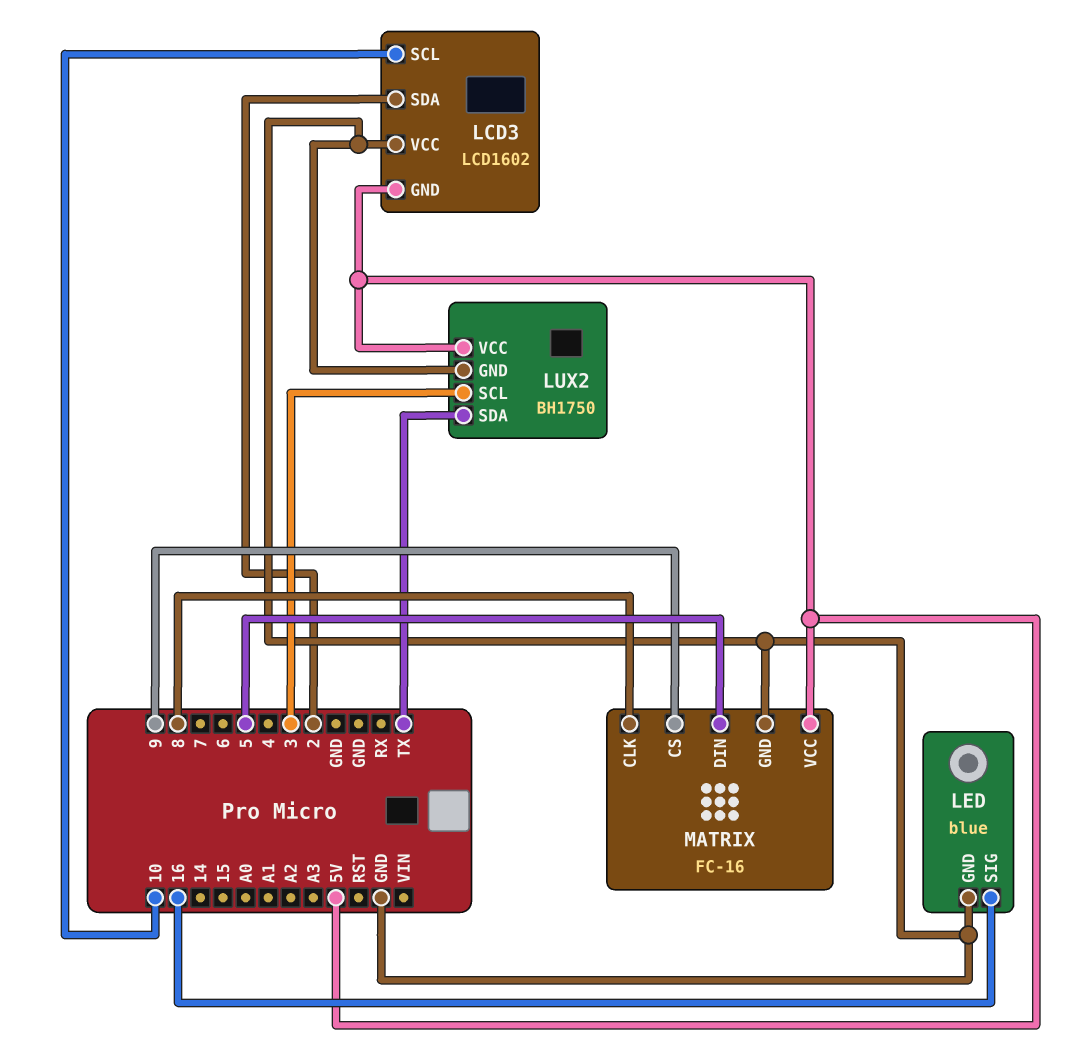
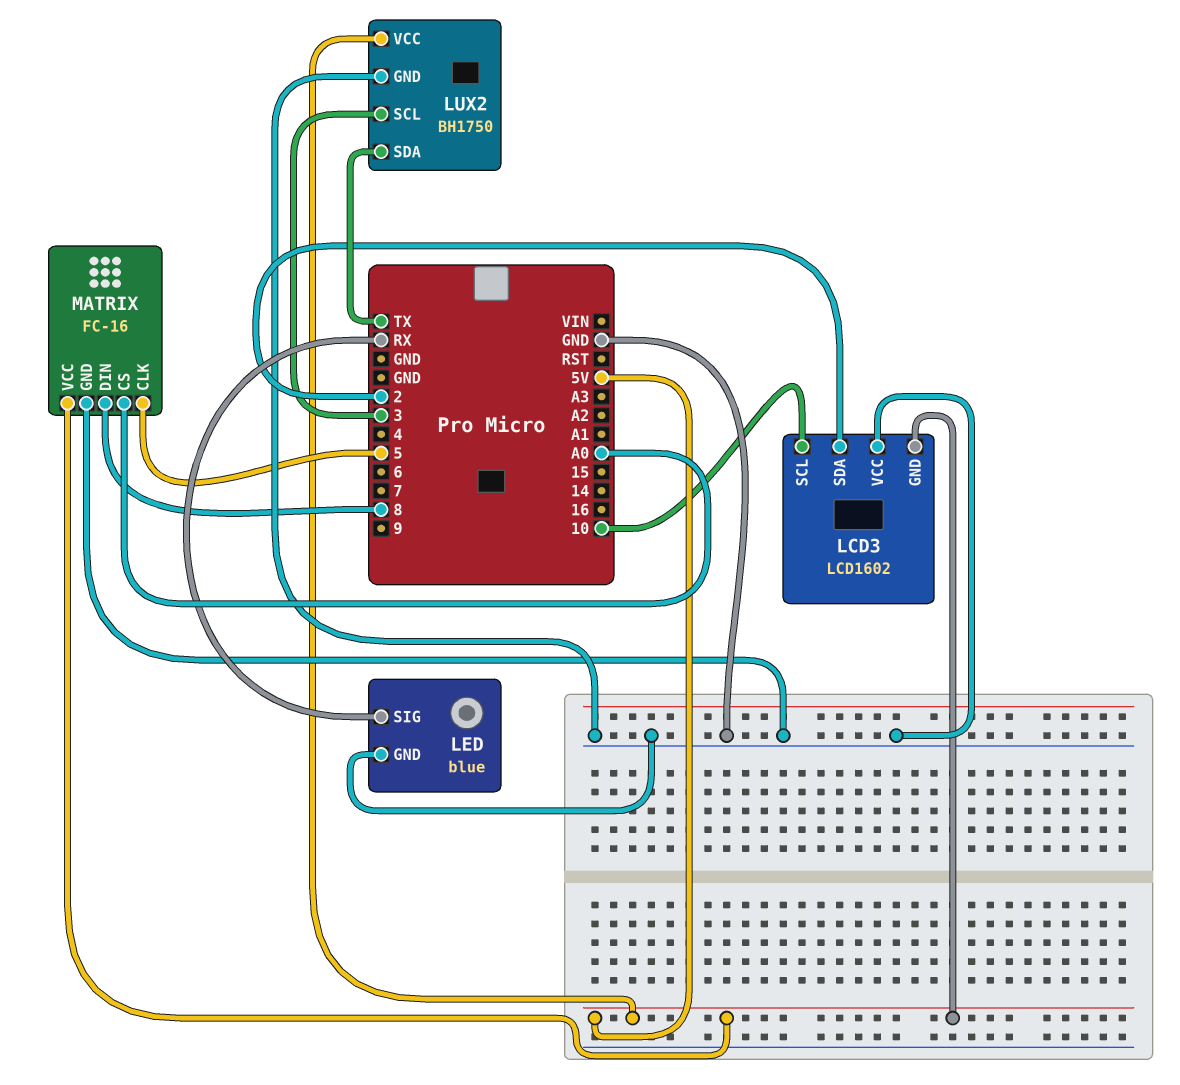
LED pin SIG: 16 -> RX
MATRIX pin CLK: 8 -> 5
MATRIX pin CS: 9 -> A0
MATRIX pin DIN: 5 -> 8

